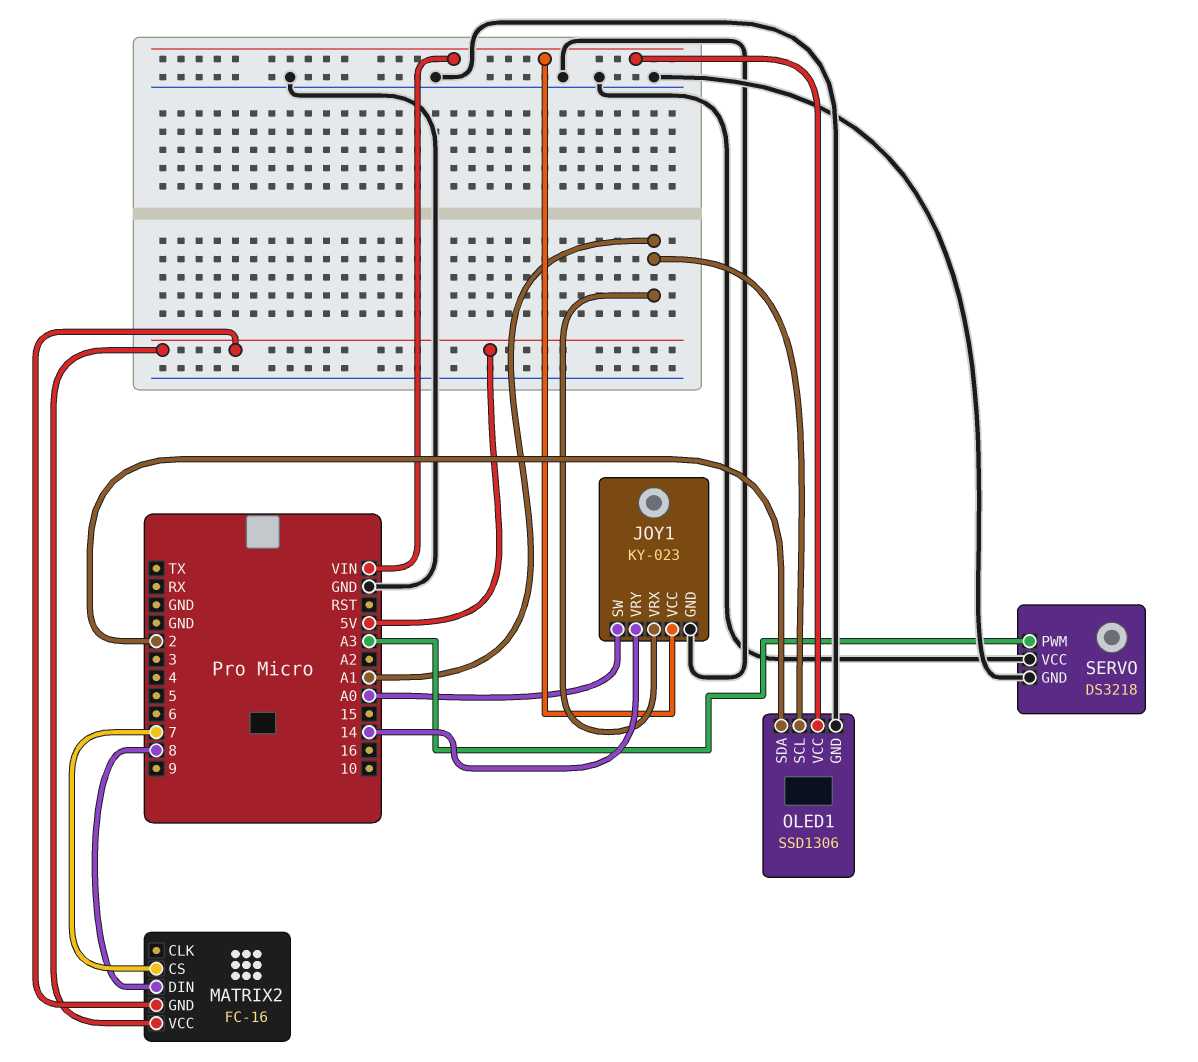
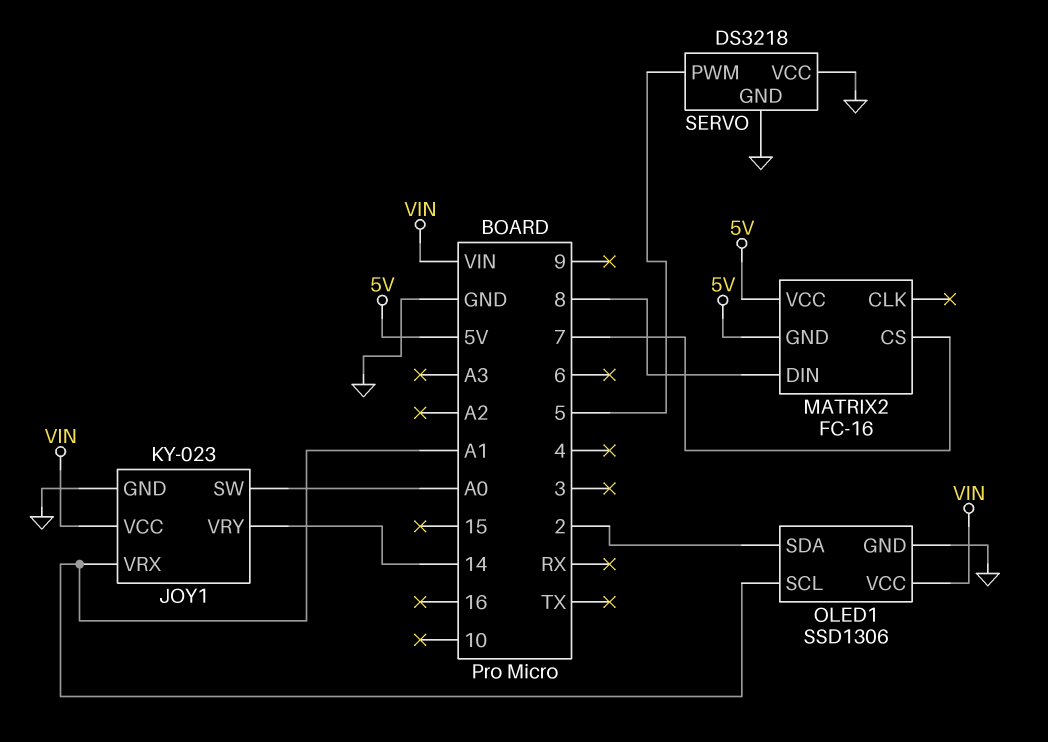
SERVO pin PWM: A3 -> 5

